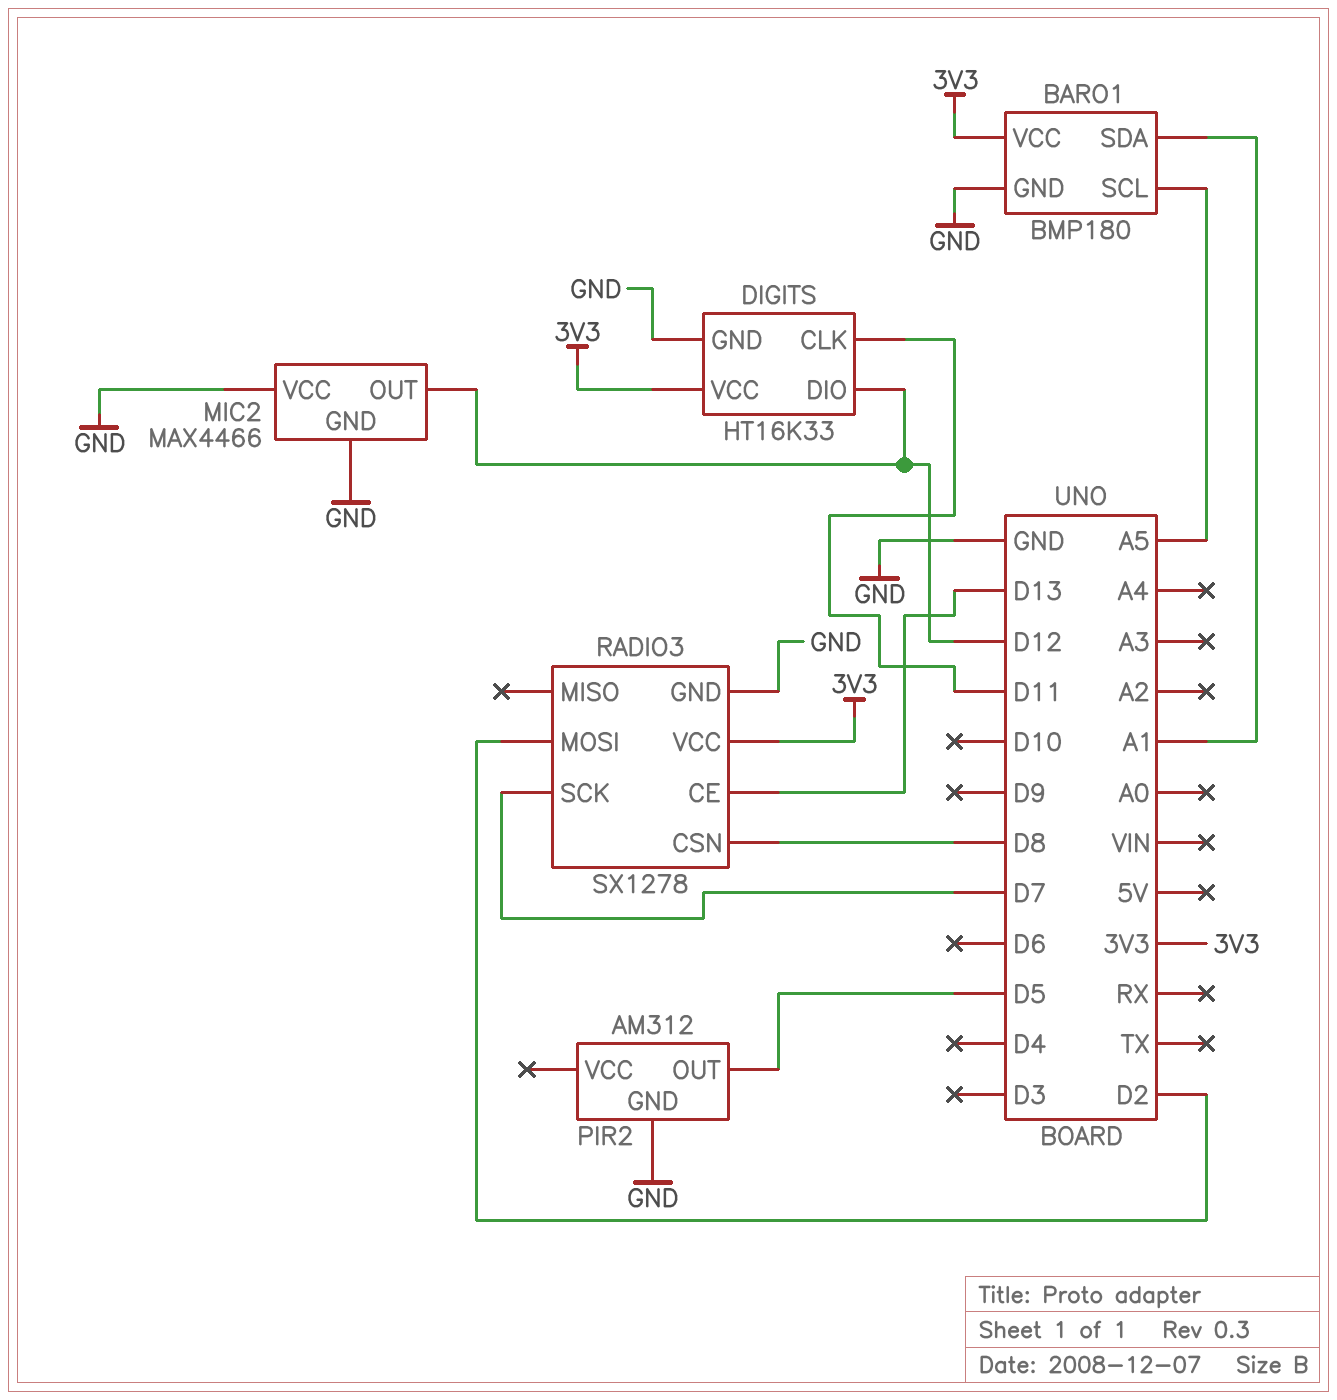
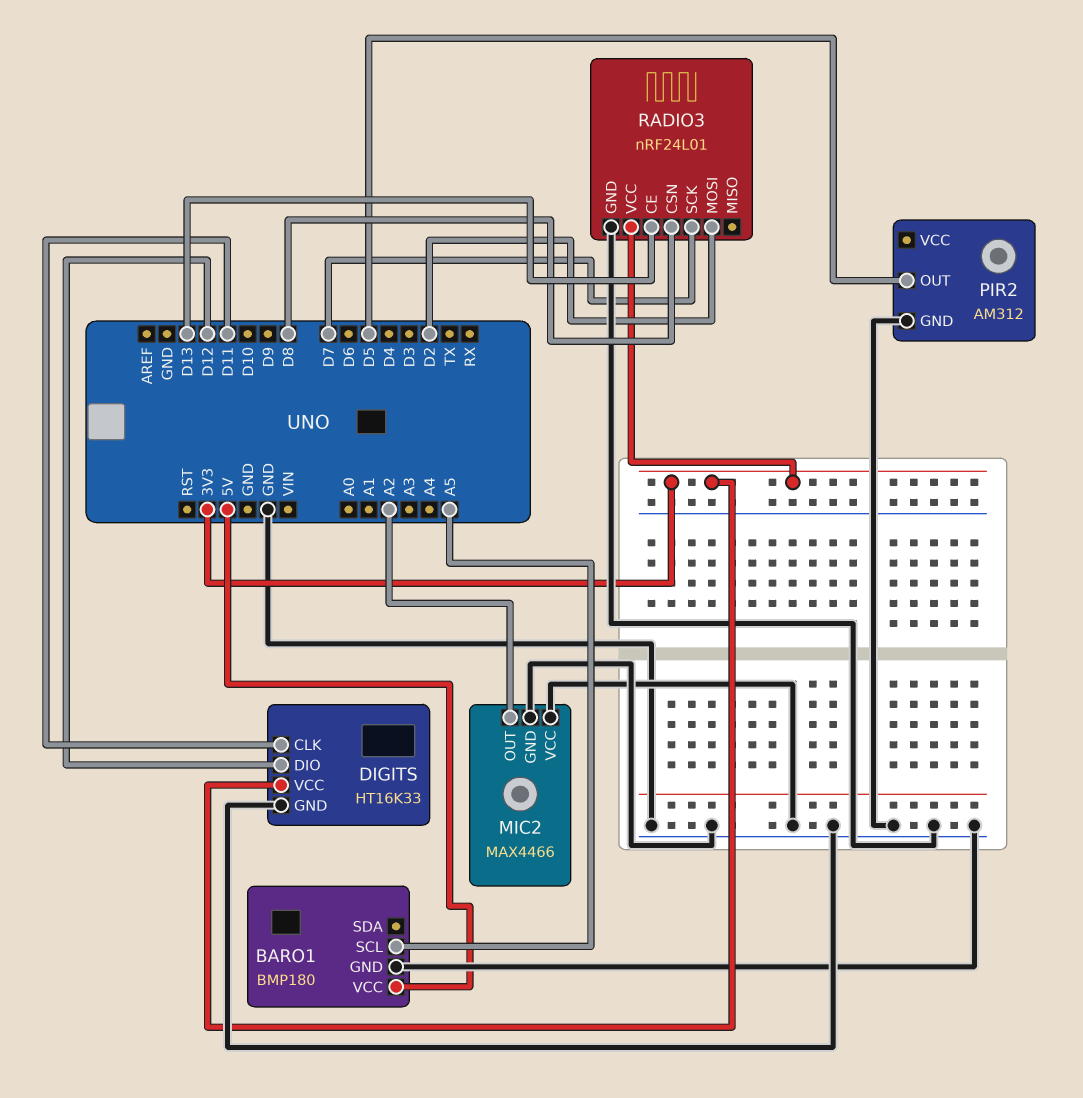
BARO1 pin SDA: A1 -> none
BARO1 pin VCC: 3V3 -> 5V
MIC2 pin OUT: D12 -> A2
RADIO3: SX1278 -> nRF24L01

